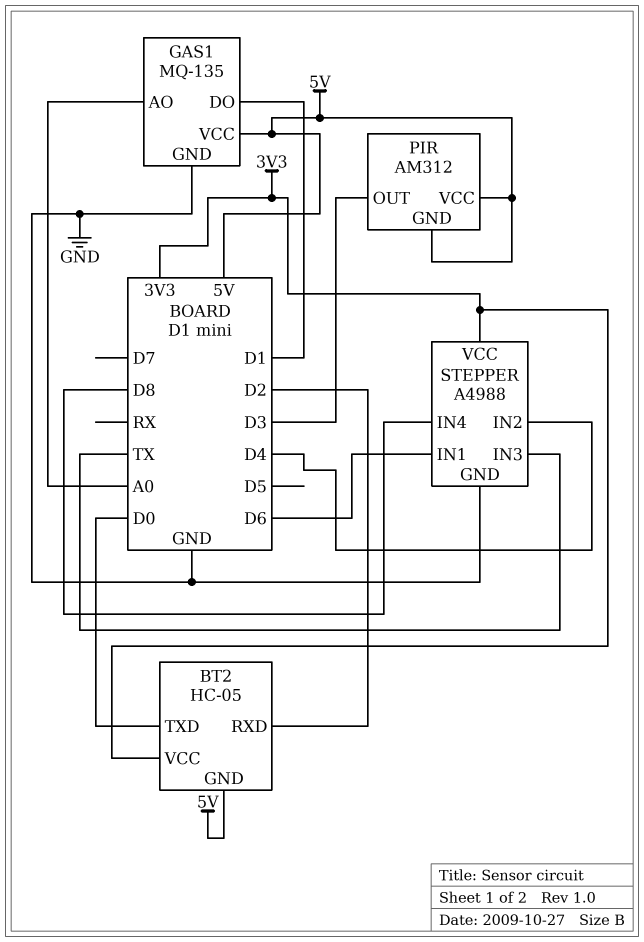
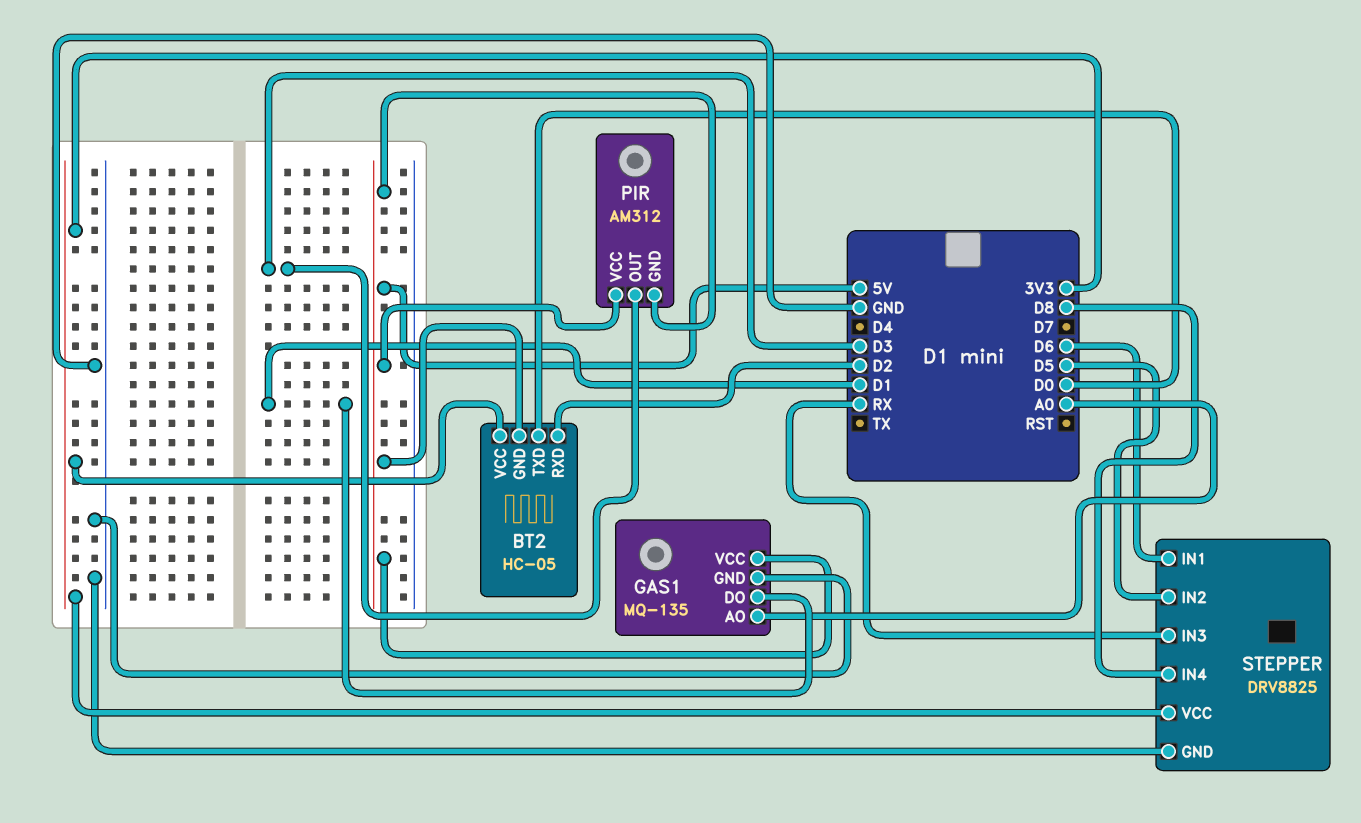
STEPPER: A4988 -> DRV8825
STEPPER pin IN2: D4 -> D5
STEPPER pin IN3: TX -> RX

